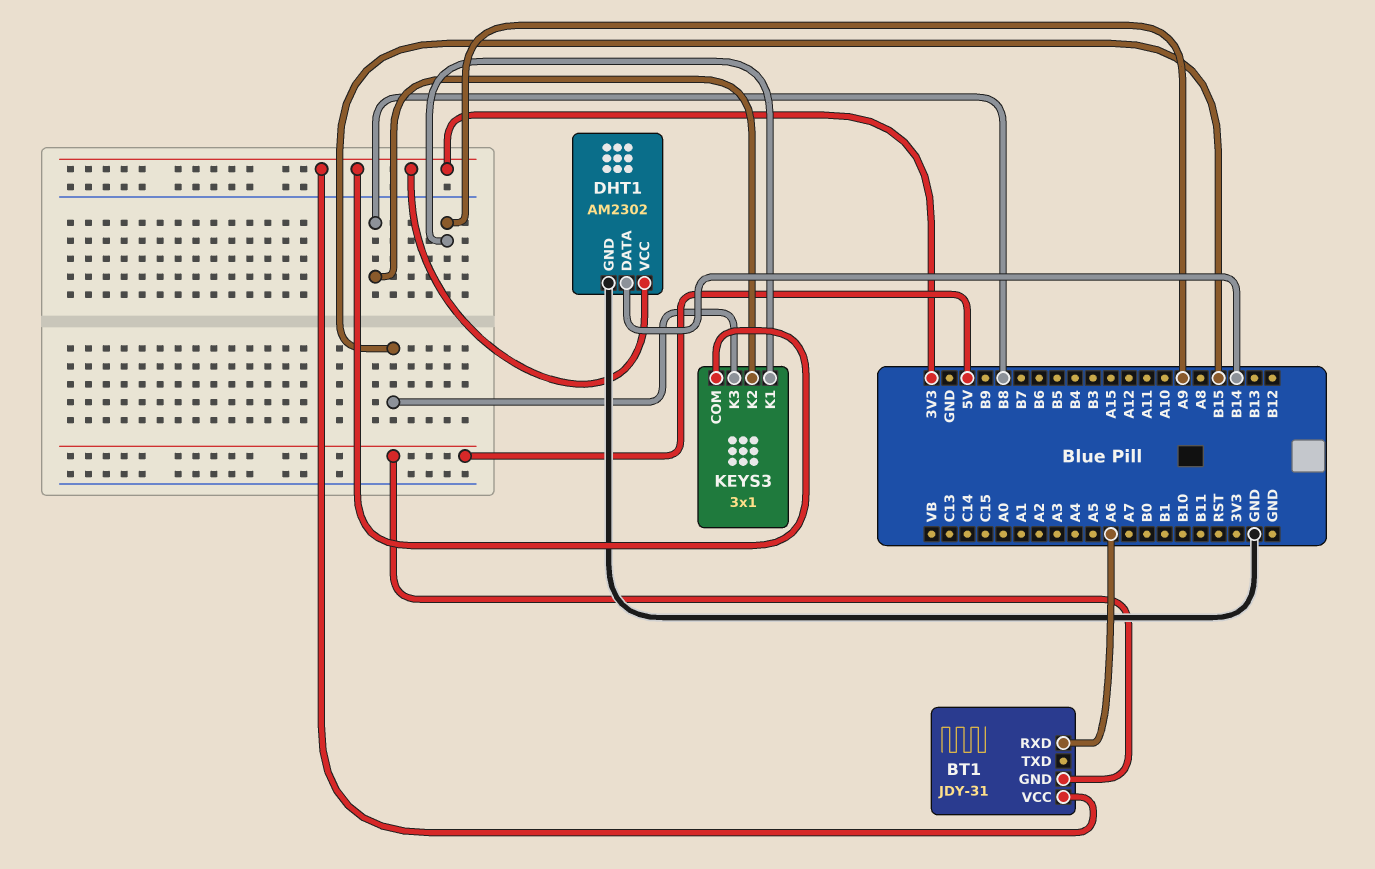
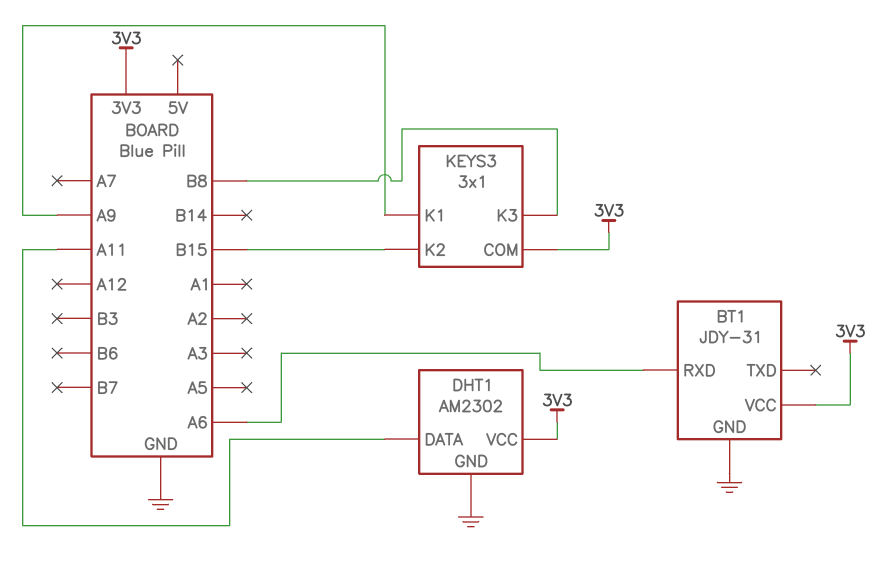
BT1 pin GND: 5V -> GND
DHT1 pin DATA: B14 -> A11
KEYS3 pin K2: B8 -> B15
KEYS3 pin K3: B15 -> B8

